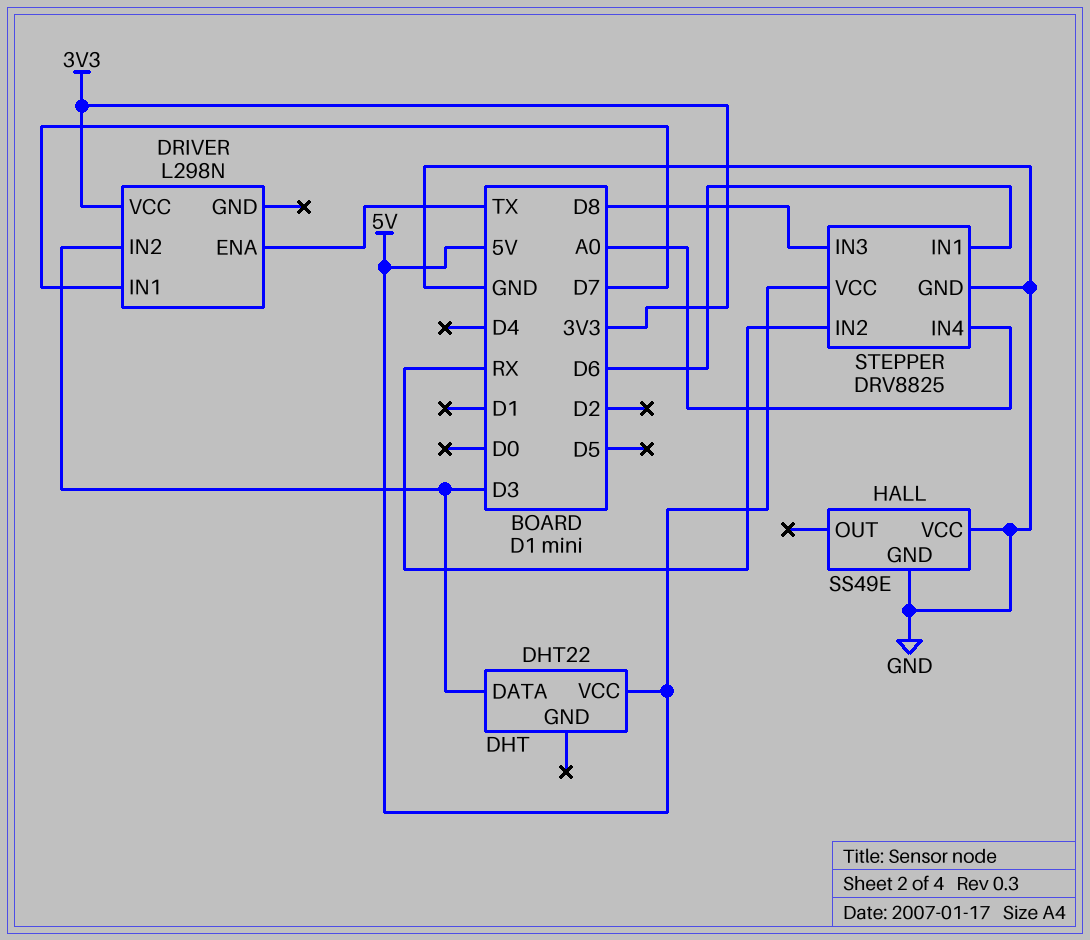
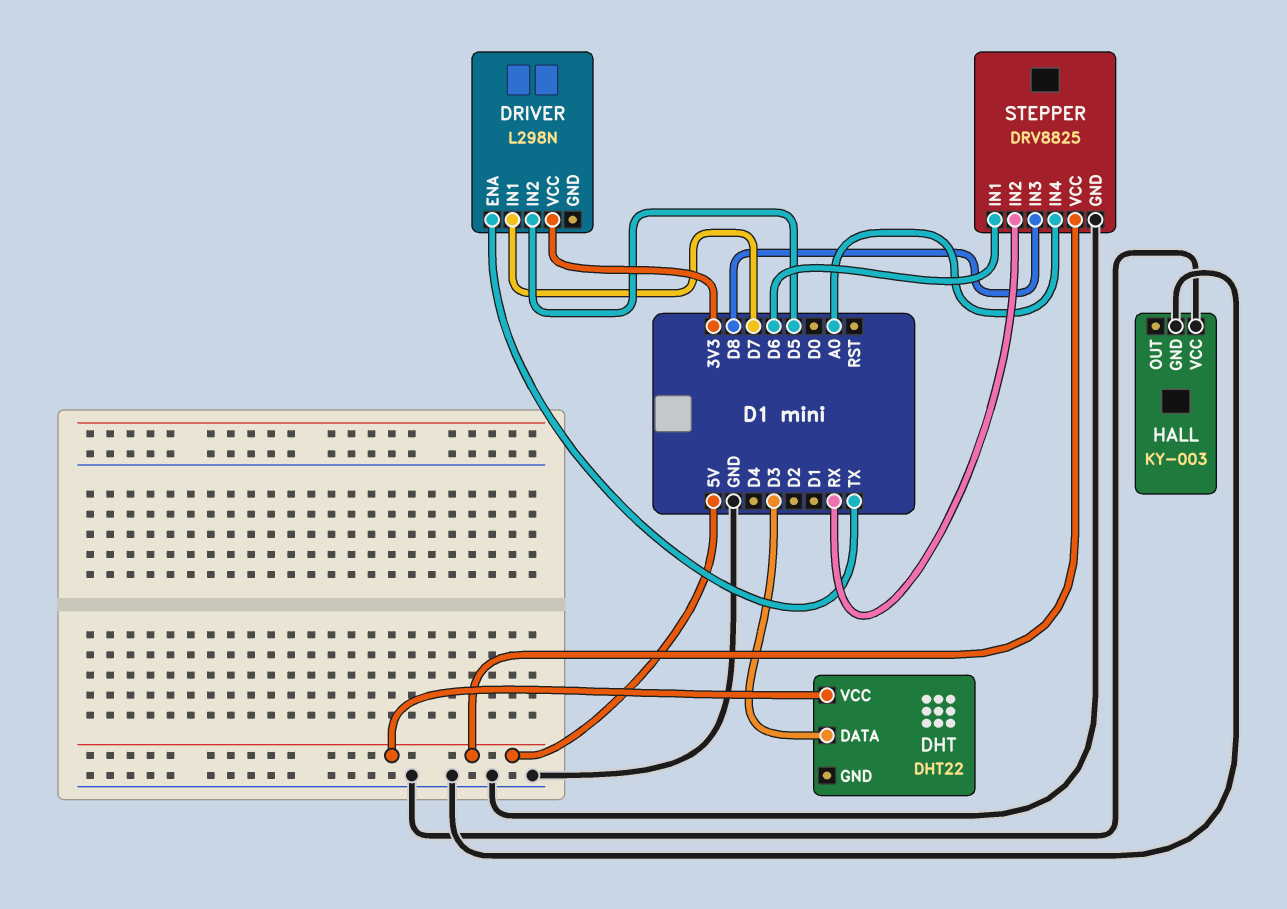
DRIVER pin IN2: D3 -> D5
HALL: SS49E -> KY-003

